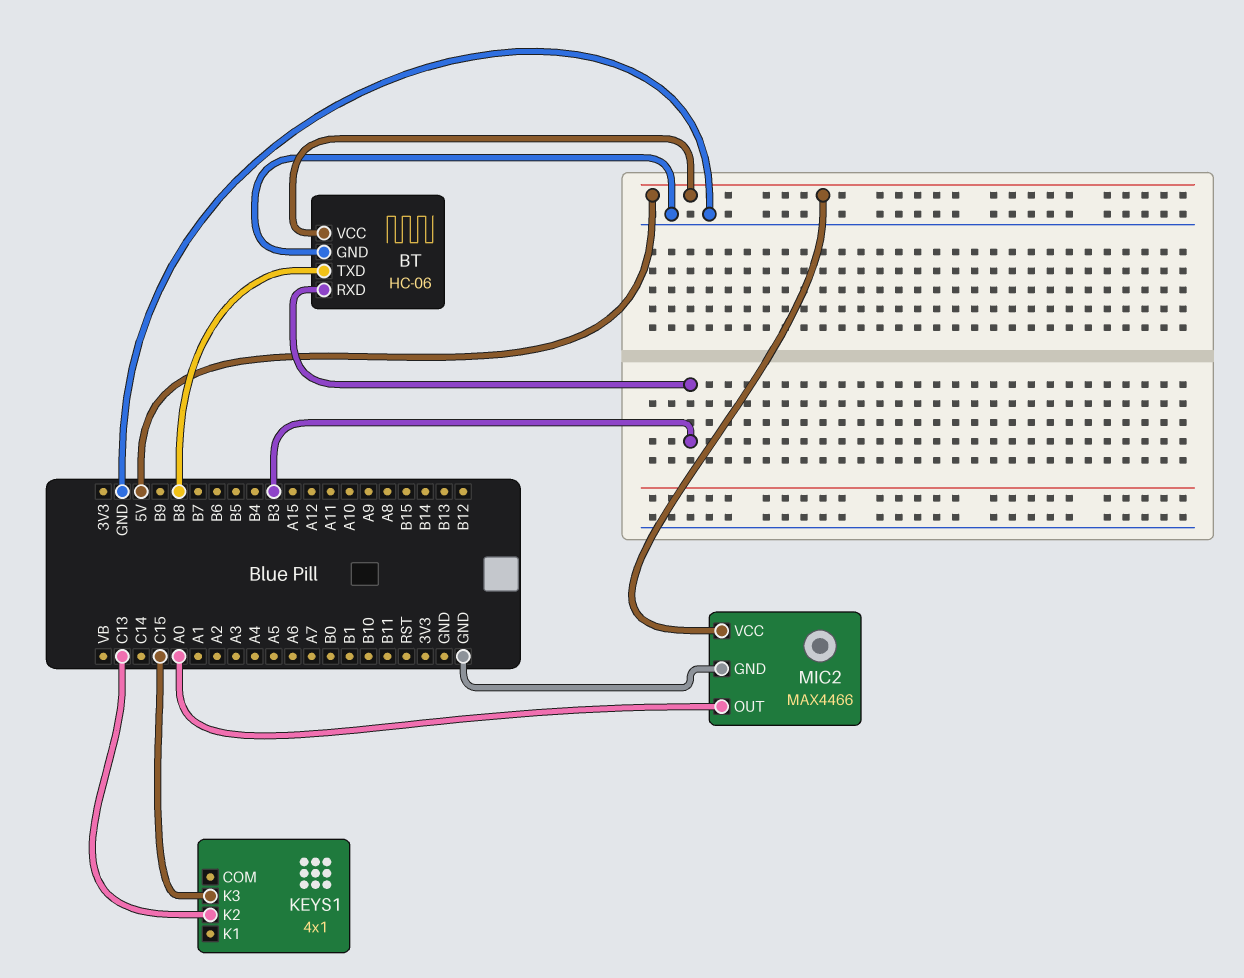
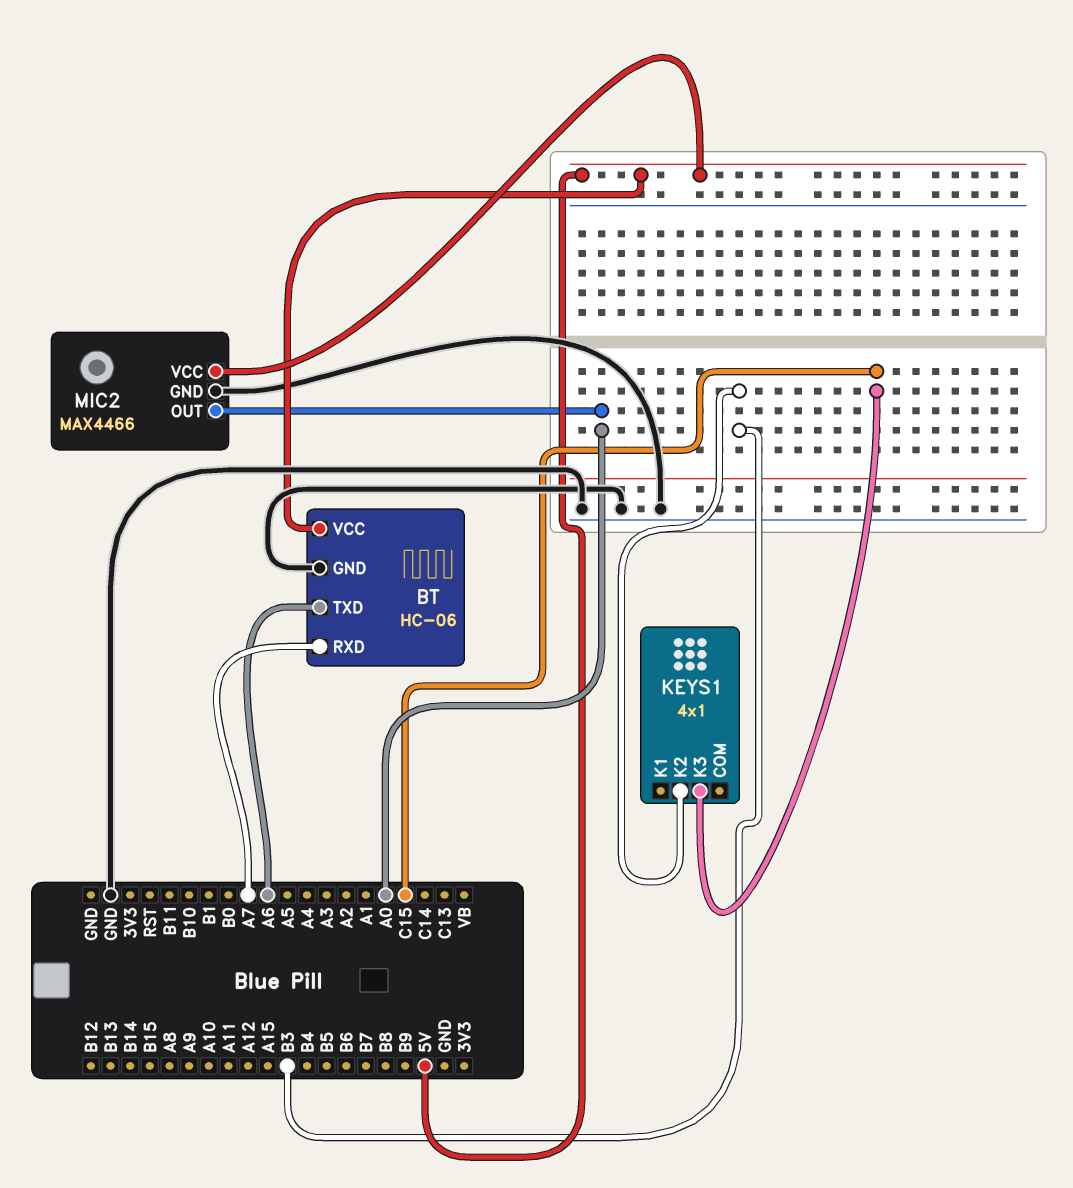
BT pin RXD: B3 -> A7
BT pin TXD: B8 -> A6
KEYS1 pin K2: C13 -> B3

